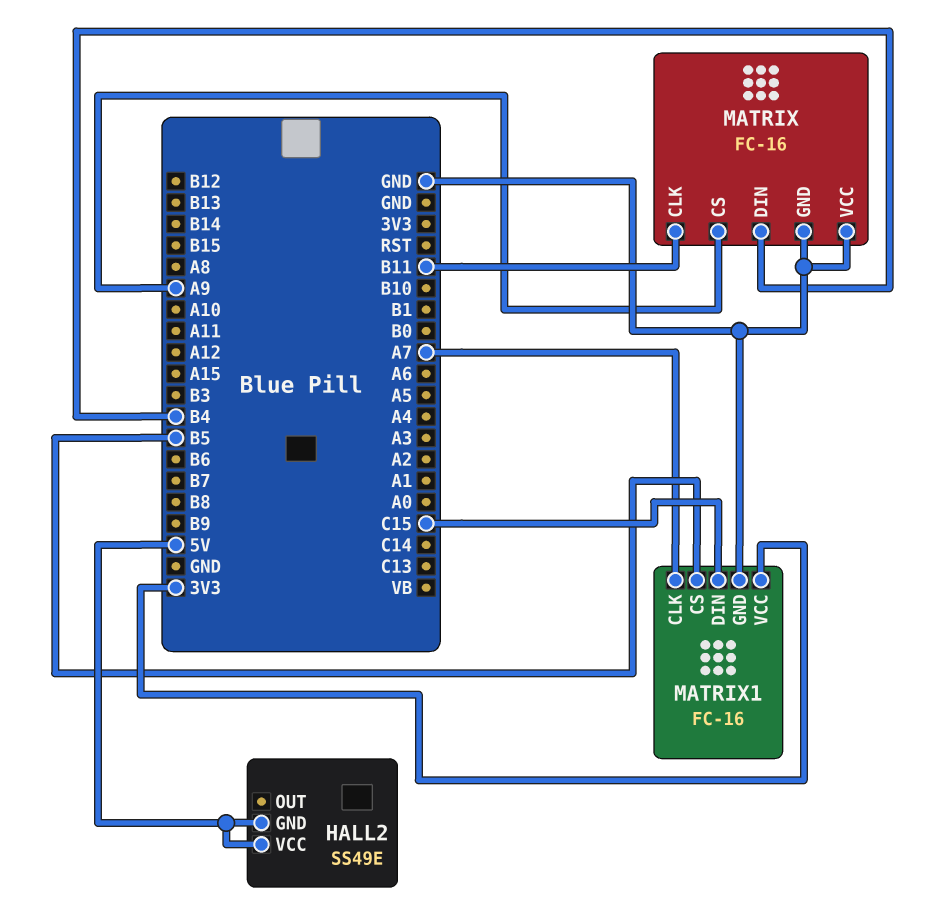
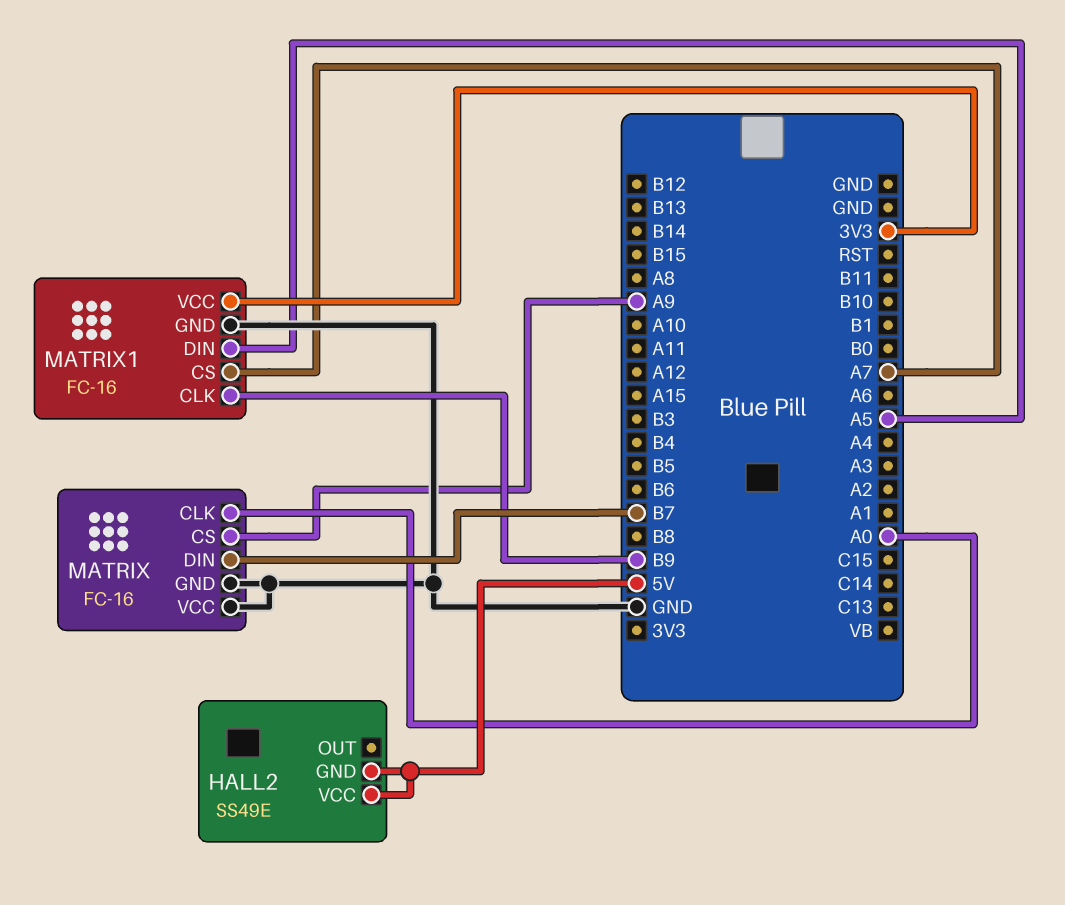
MATRIX pin CLK: B11 -> A0
MATRIX pin DIN: B4 -> B7
MATRIX1 pin CLK: A7 -> B9
MATRIX1 pin CS: B5 -> A7
MATRIX1 pin DIN: C15 -> A5

